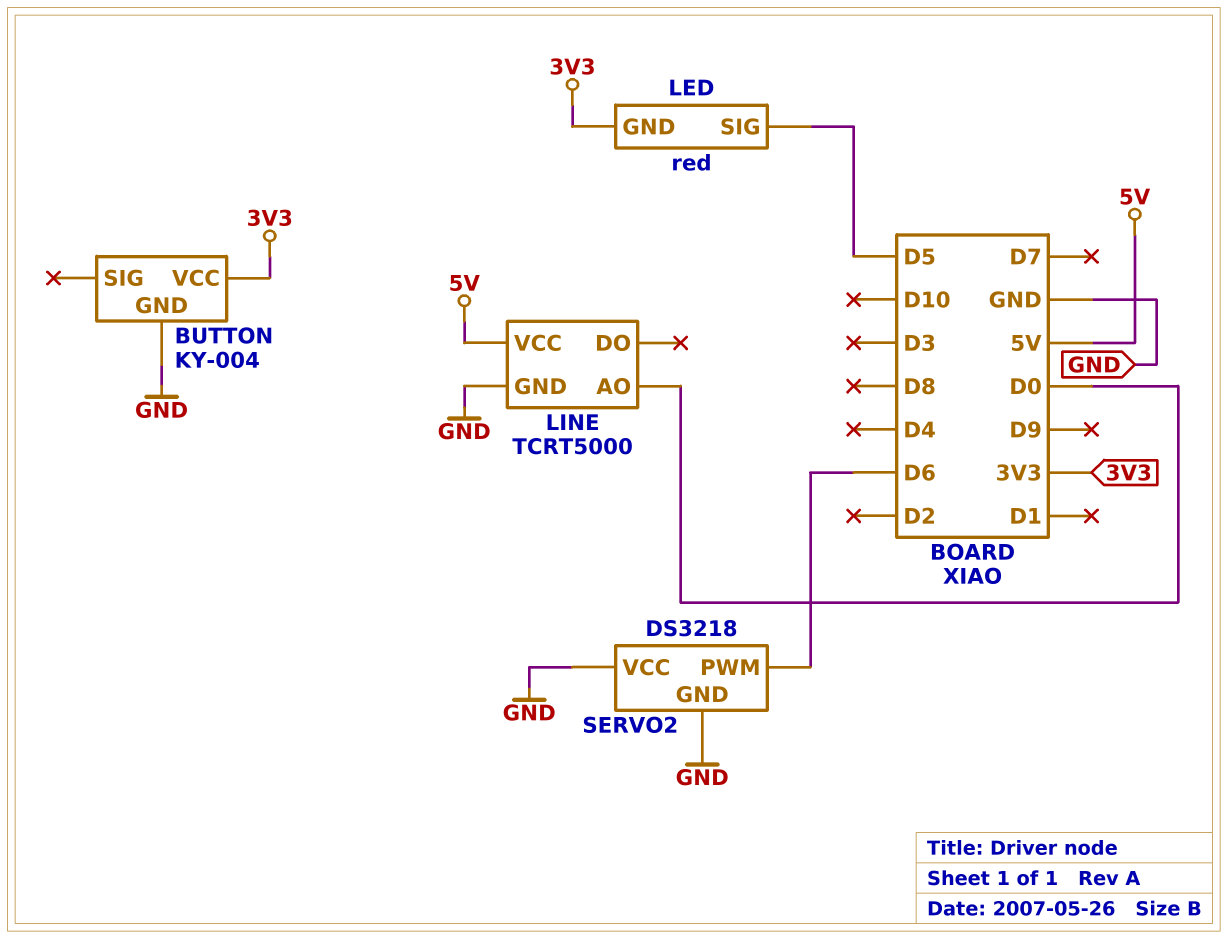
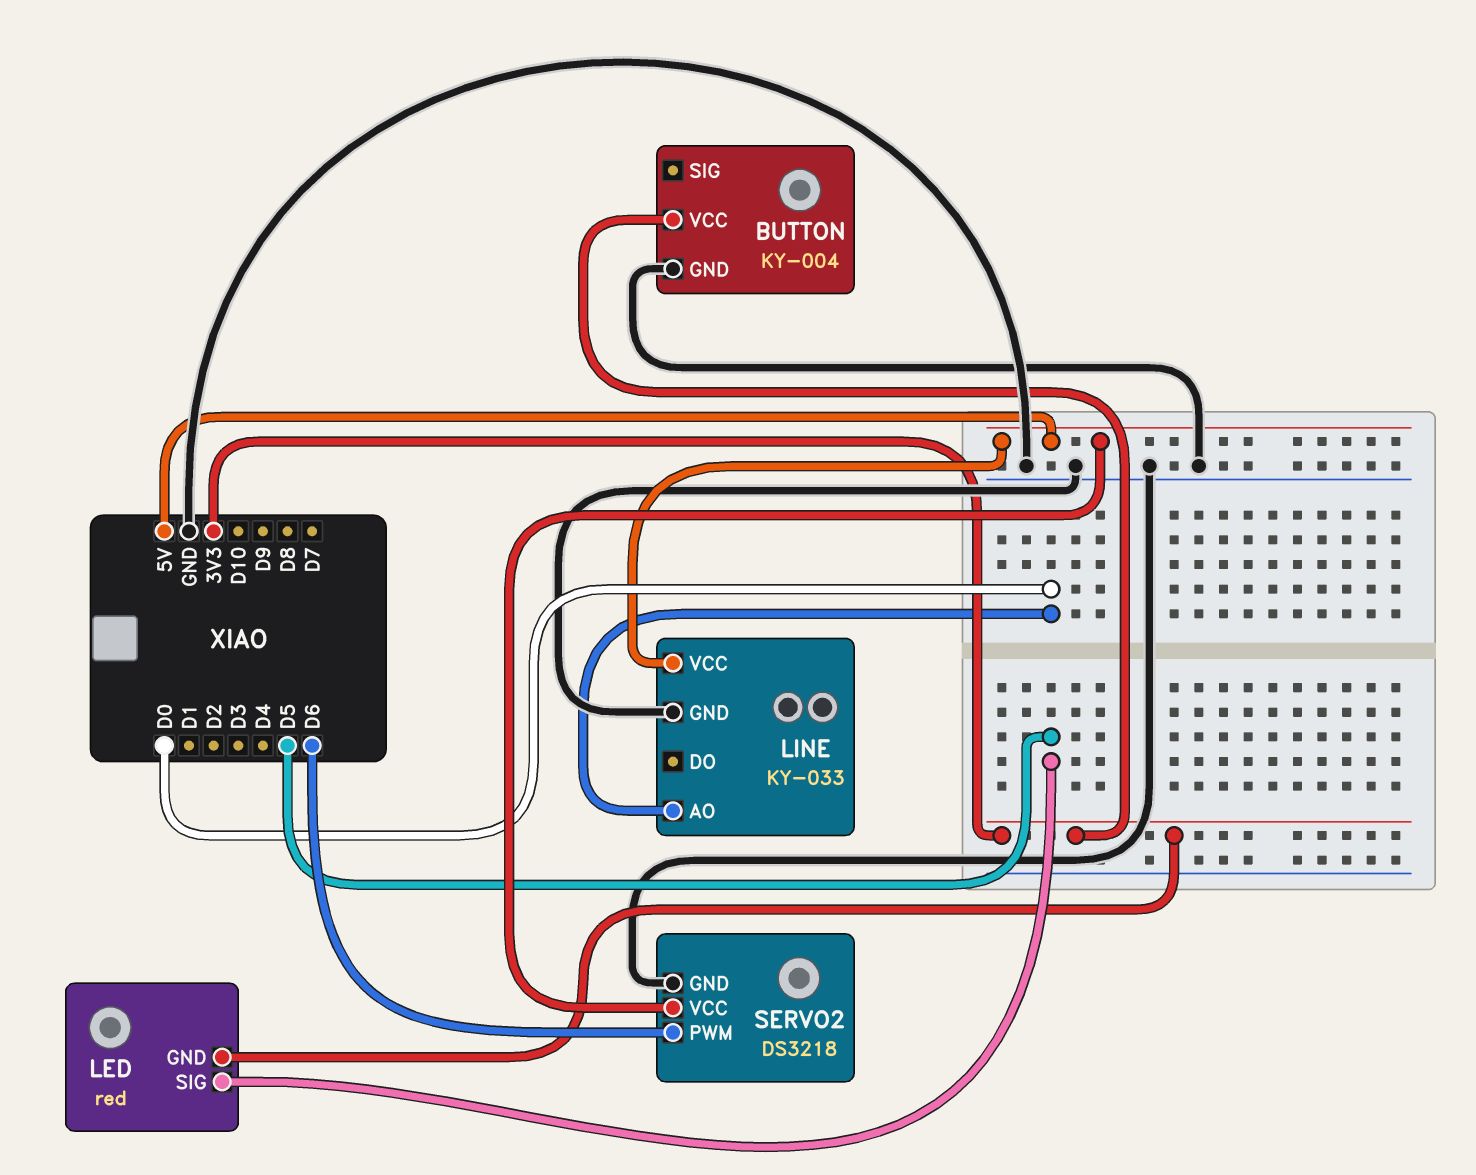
LINE: TCRT5000 -> KY-033
SERVO2 pin VCC: GND -> 5V

